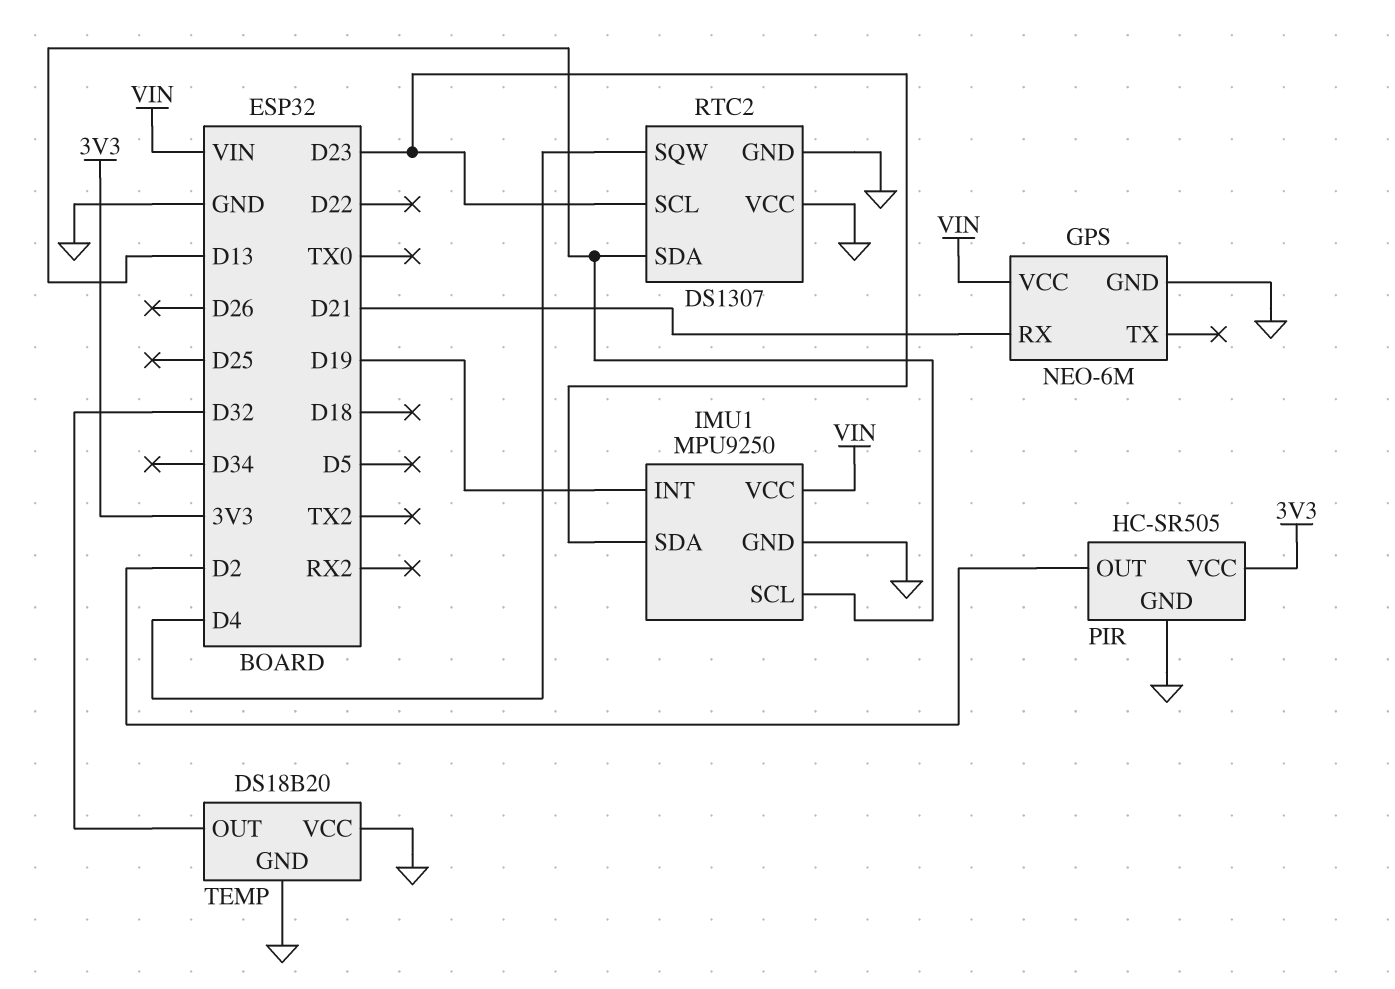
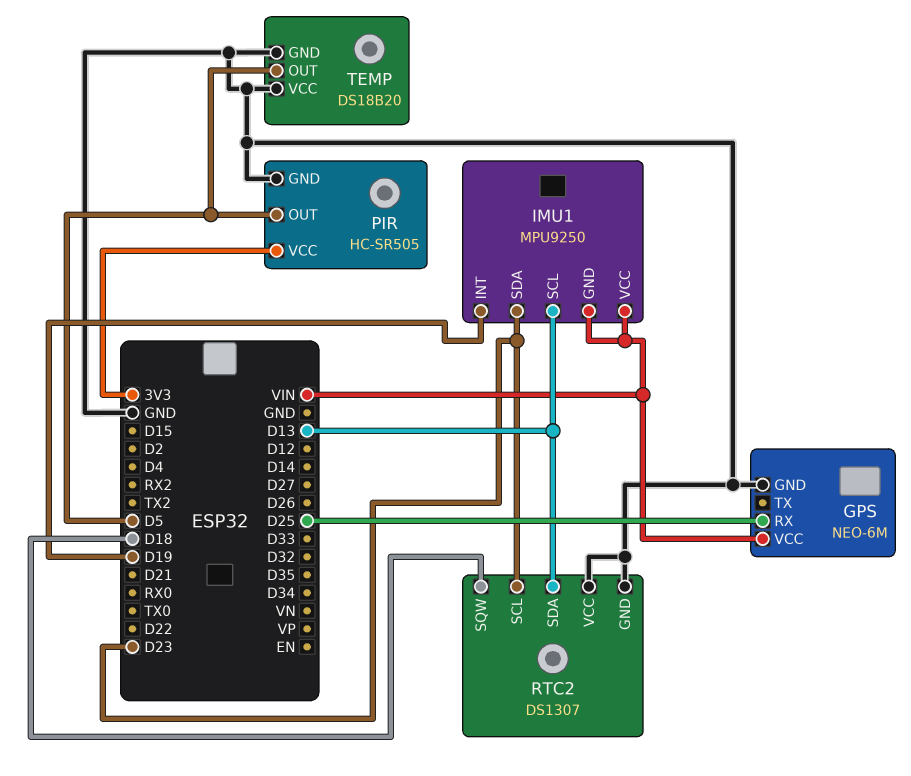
GPS pin RX: D21 -> D25
IMU1 pin GND: GND -> VIN
PIR pin OUT: D2 -> D5
RTC2 pin SQW: D4 -> D18
TEMP pin OUT: D32 -> D5

